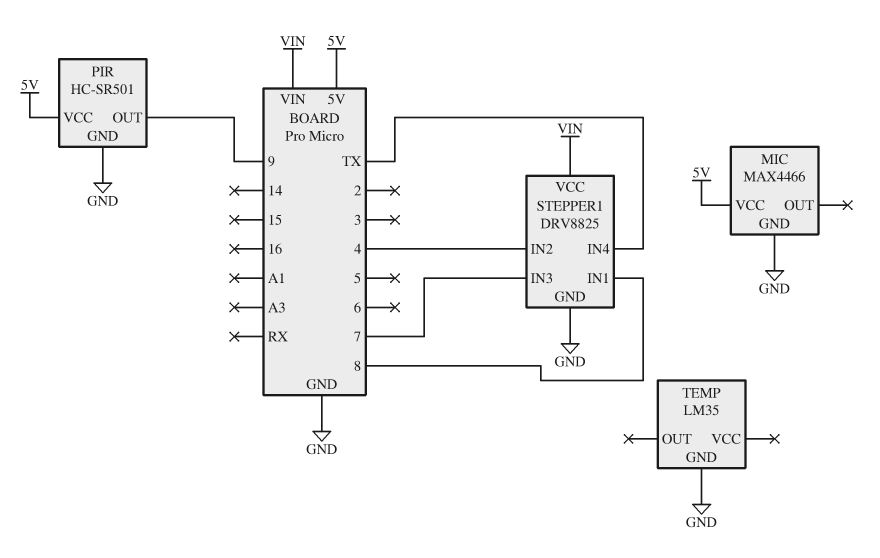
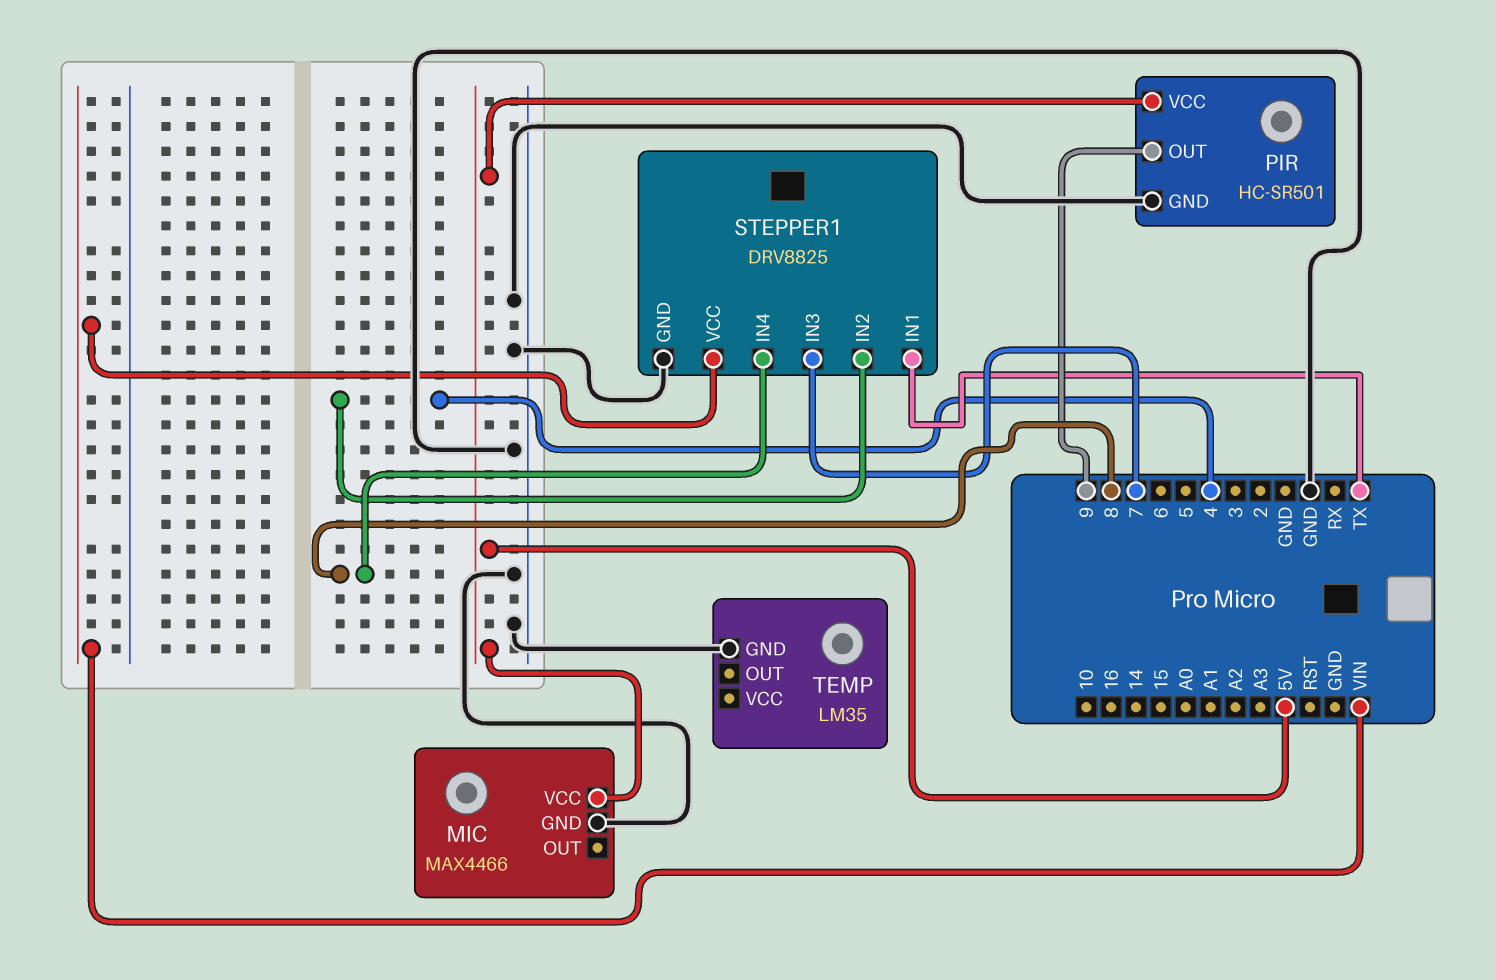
STEPPER1 pin IN1: 8 -> TX
STEPPER1 pin IN4: TX -> 8

